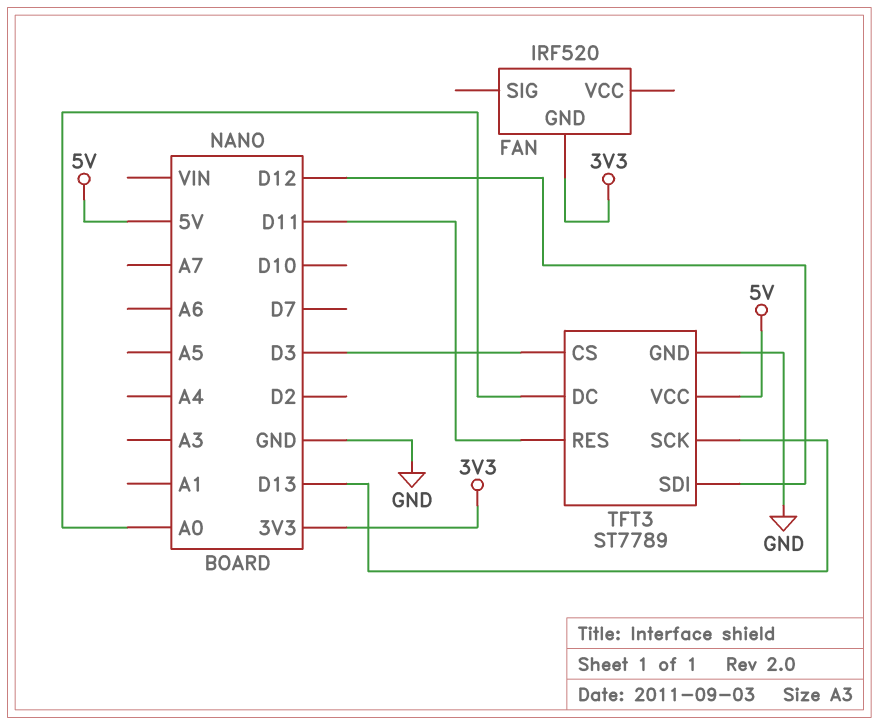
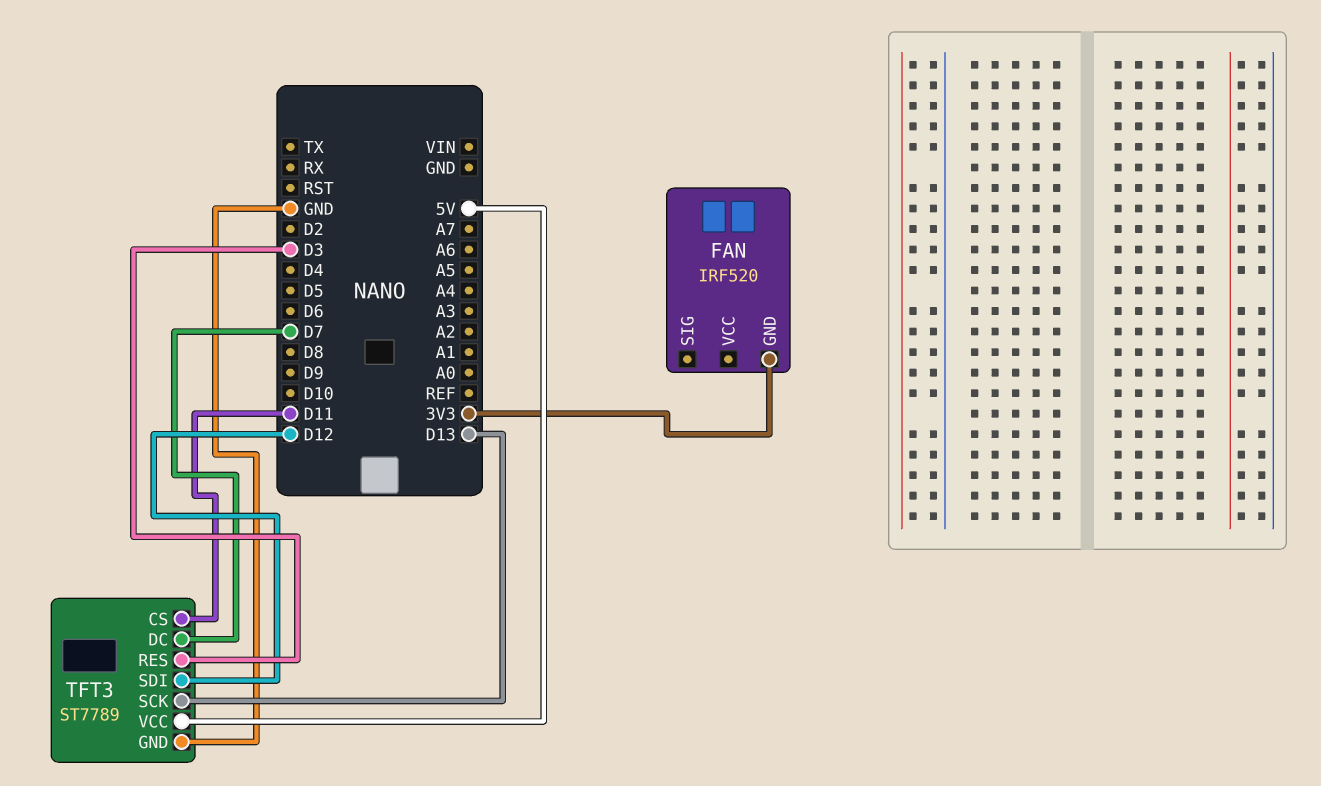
TFT3 pin CS: D3 -> D11
TFT3 pin DC: A0 -> D7
TFT3 pin RES: D11 -> D3

